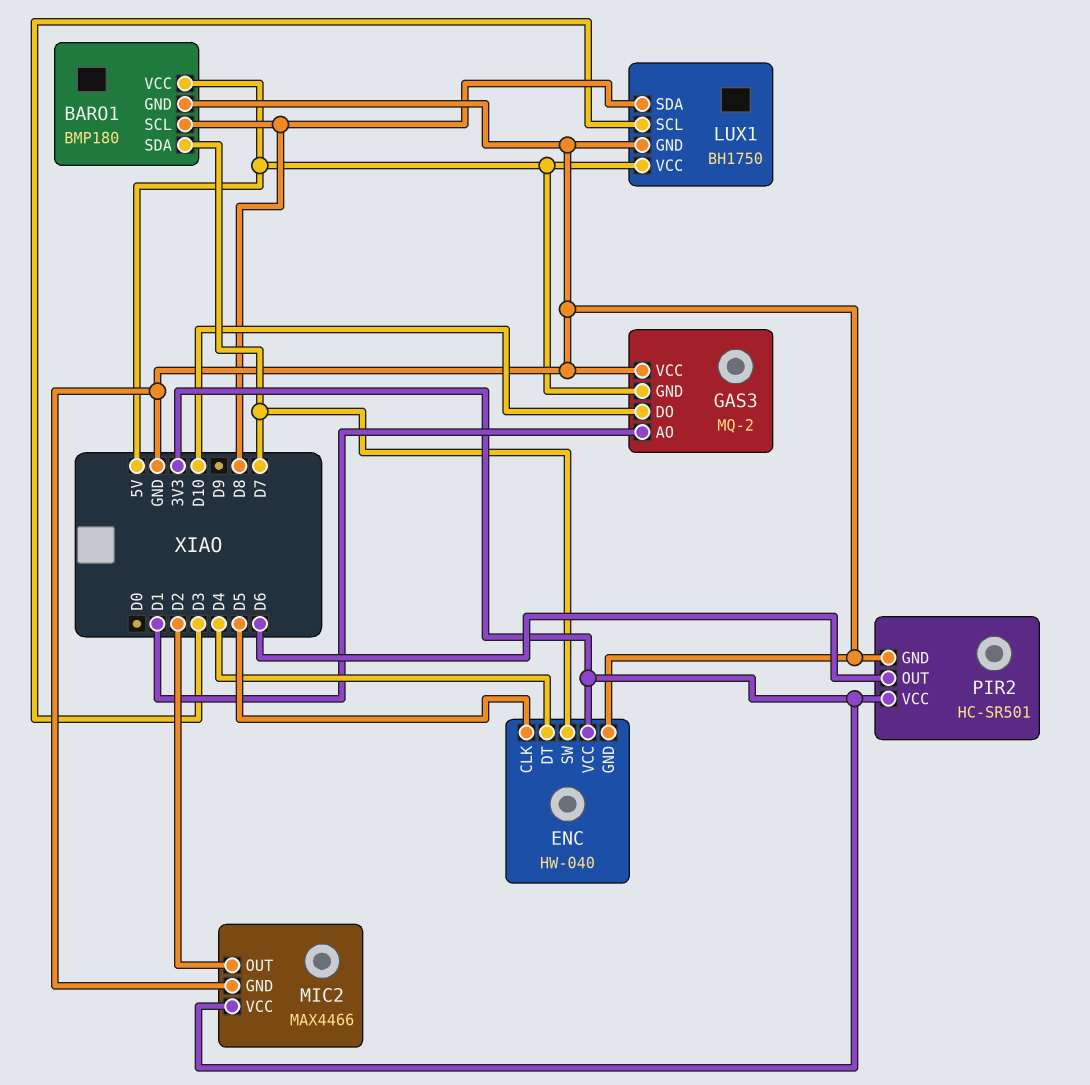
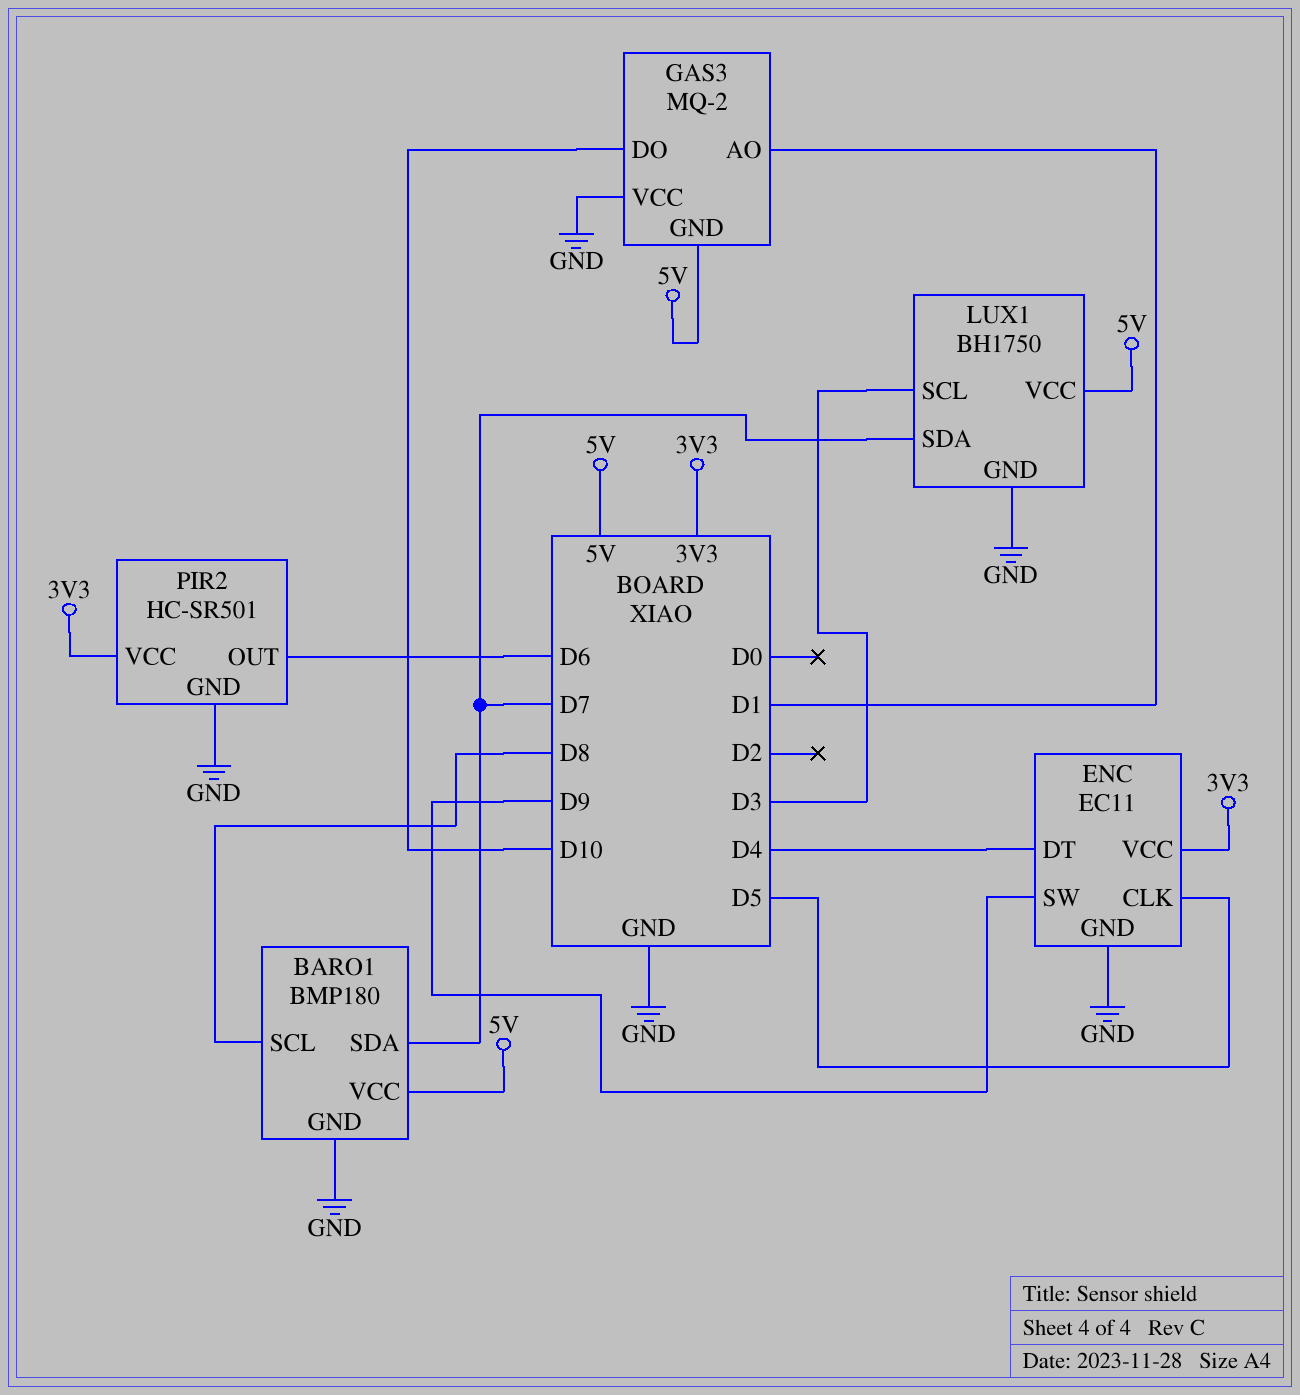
ENC: HW-040 -> EC11
ENC pin SW: D7 -> D9
LUX1 pin SDA: D8 -> D7
MIC2: MAX4466 -> none
MIC2 pin GND: GND -> none
MIC2 pin OUT: D2 -> none
MIC2 pin VCC: 3V3 -> none

